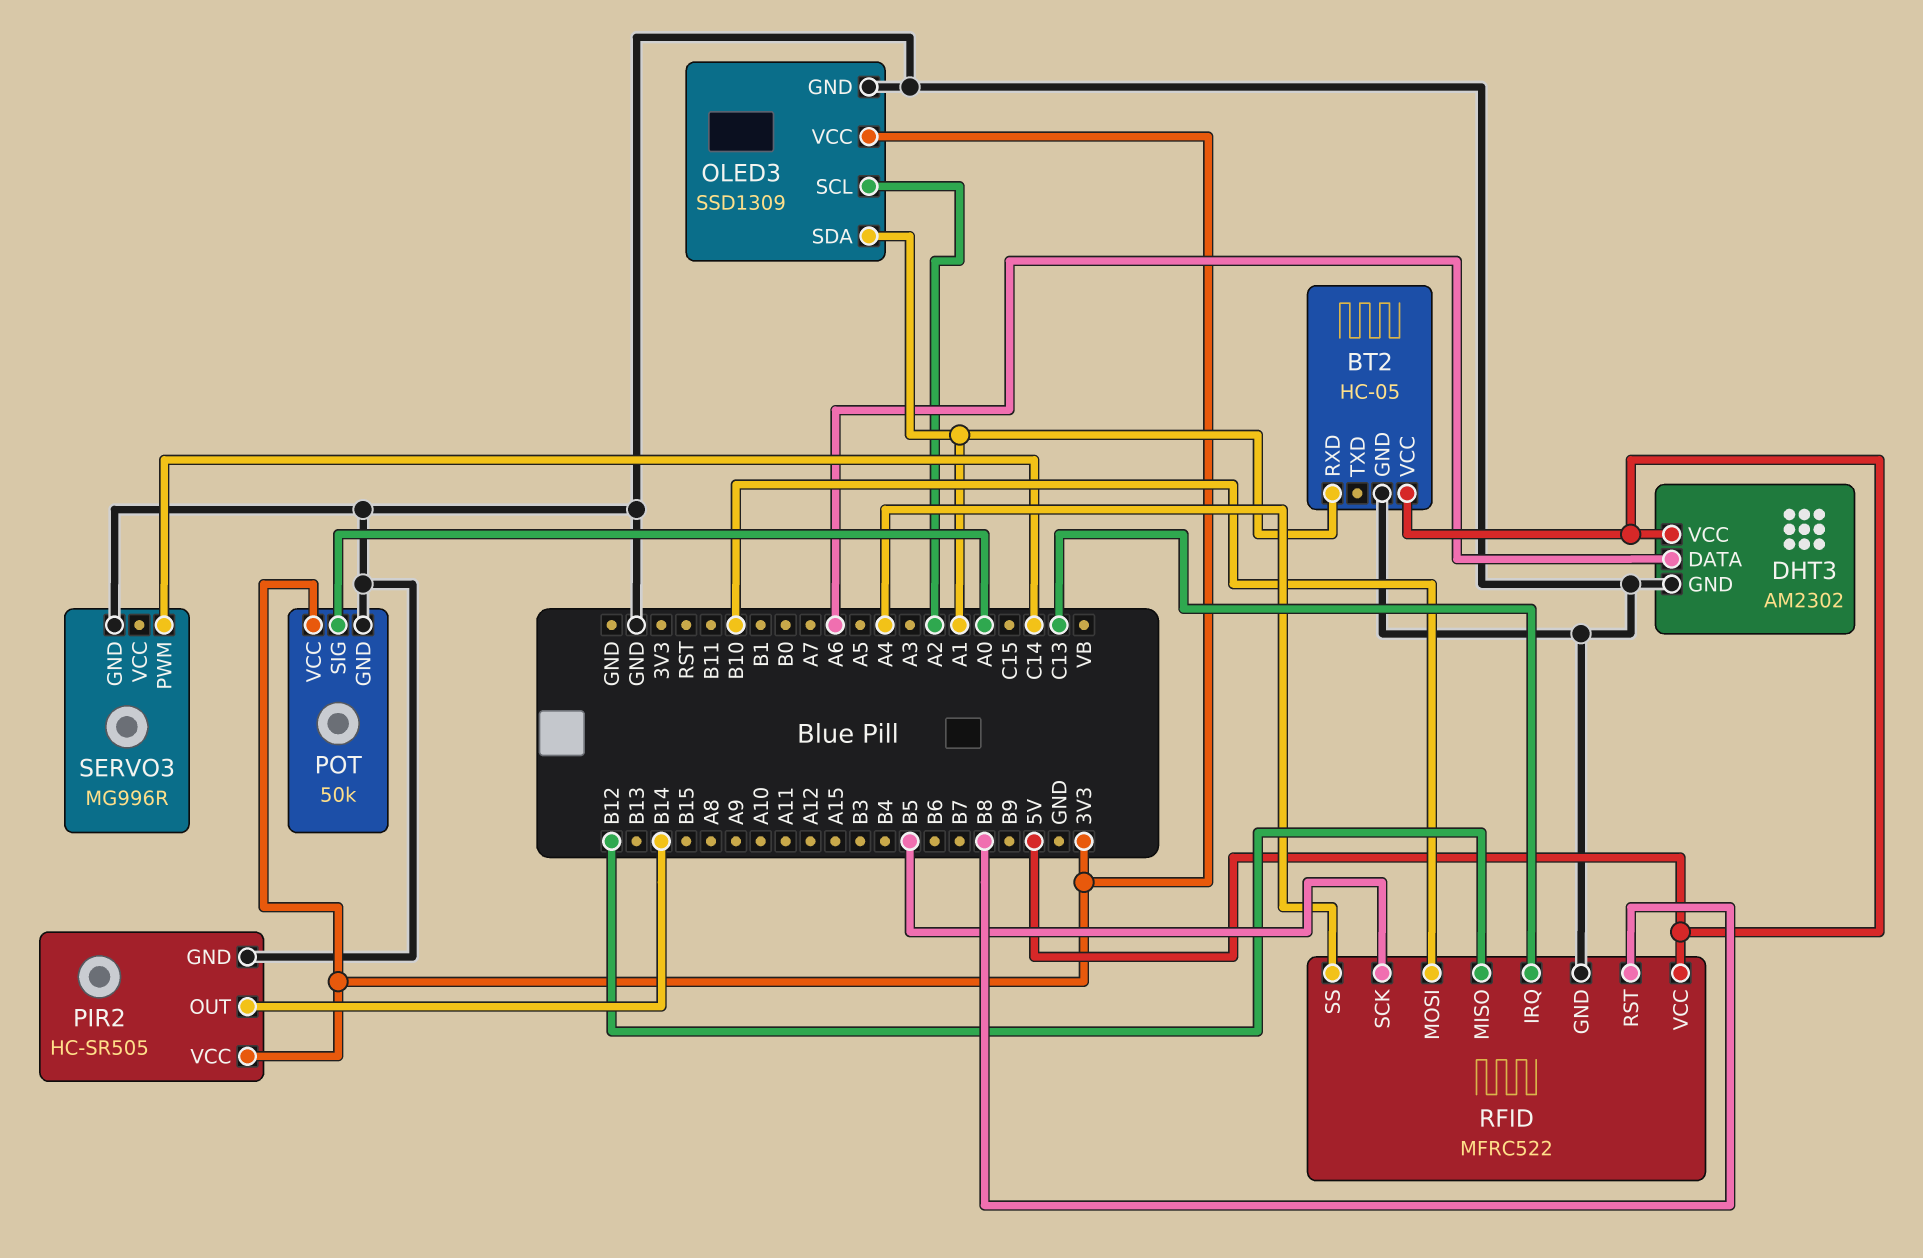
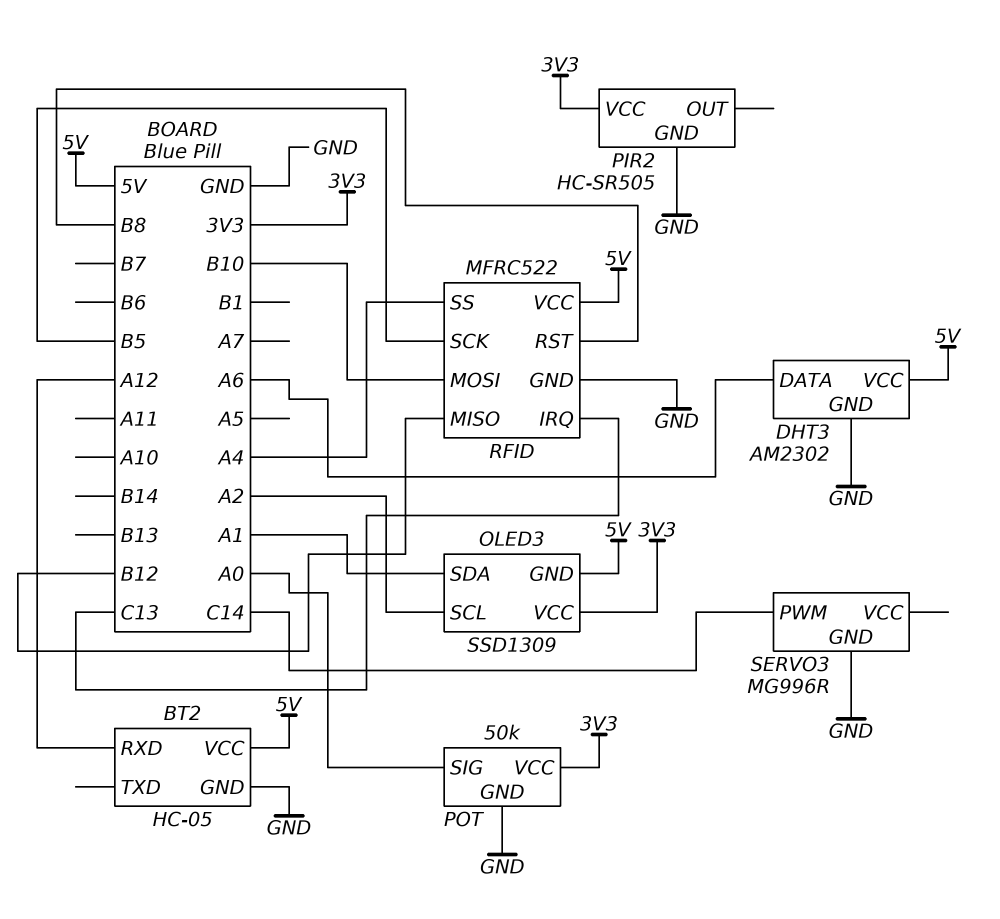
BT2 pin RXD: A1 -> A12
OLED3 pin GND: GND -> 5V
PIR2 pin OUT: B14 -> none

